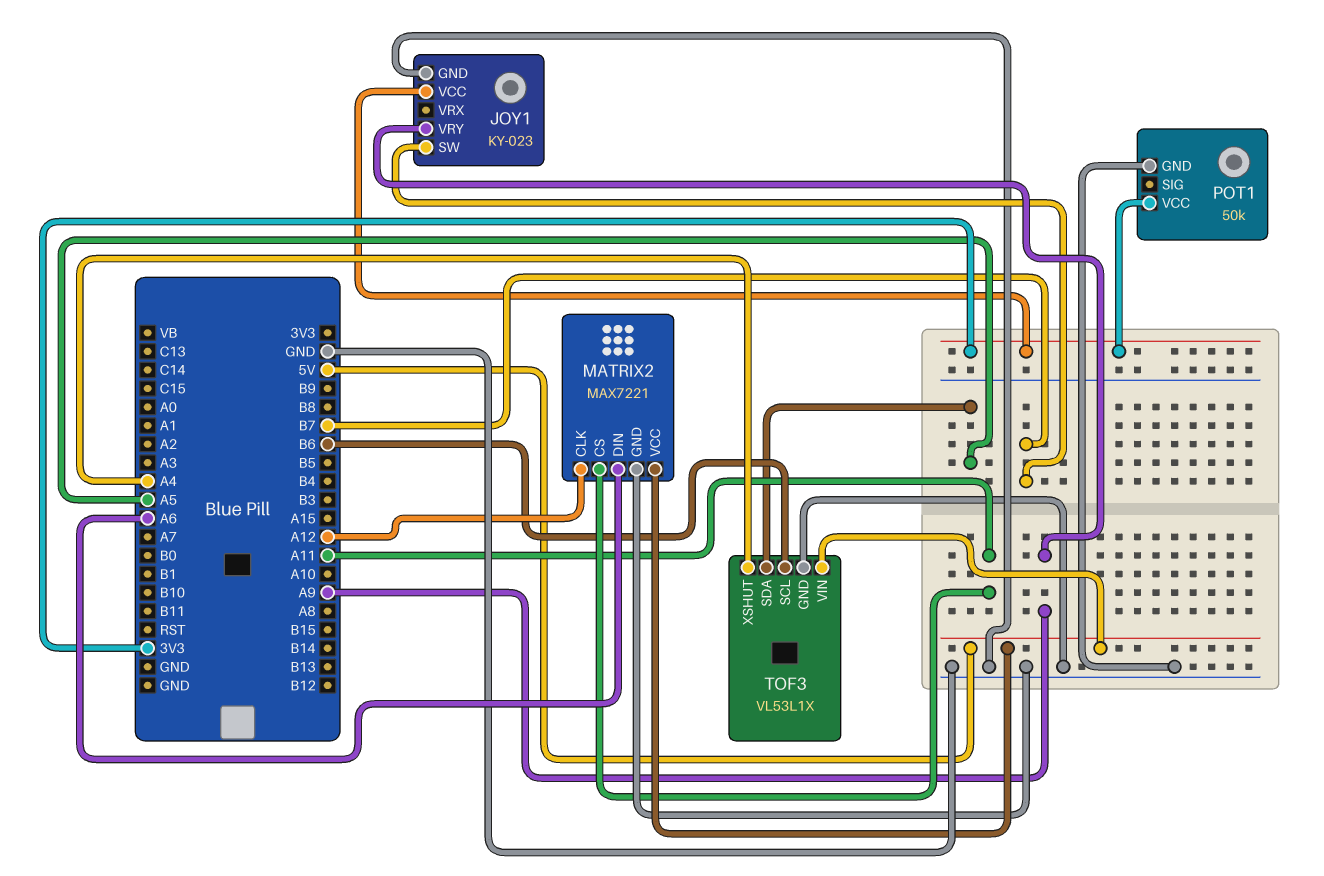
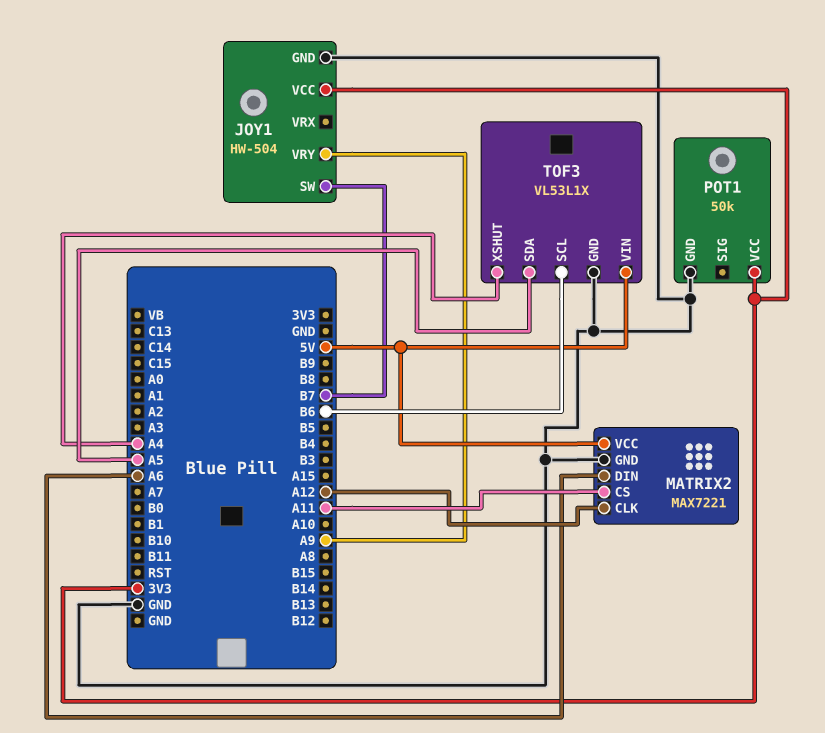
JOY1: KY-023 -> HW-504

